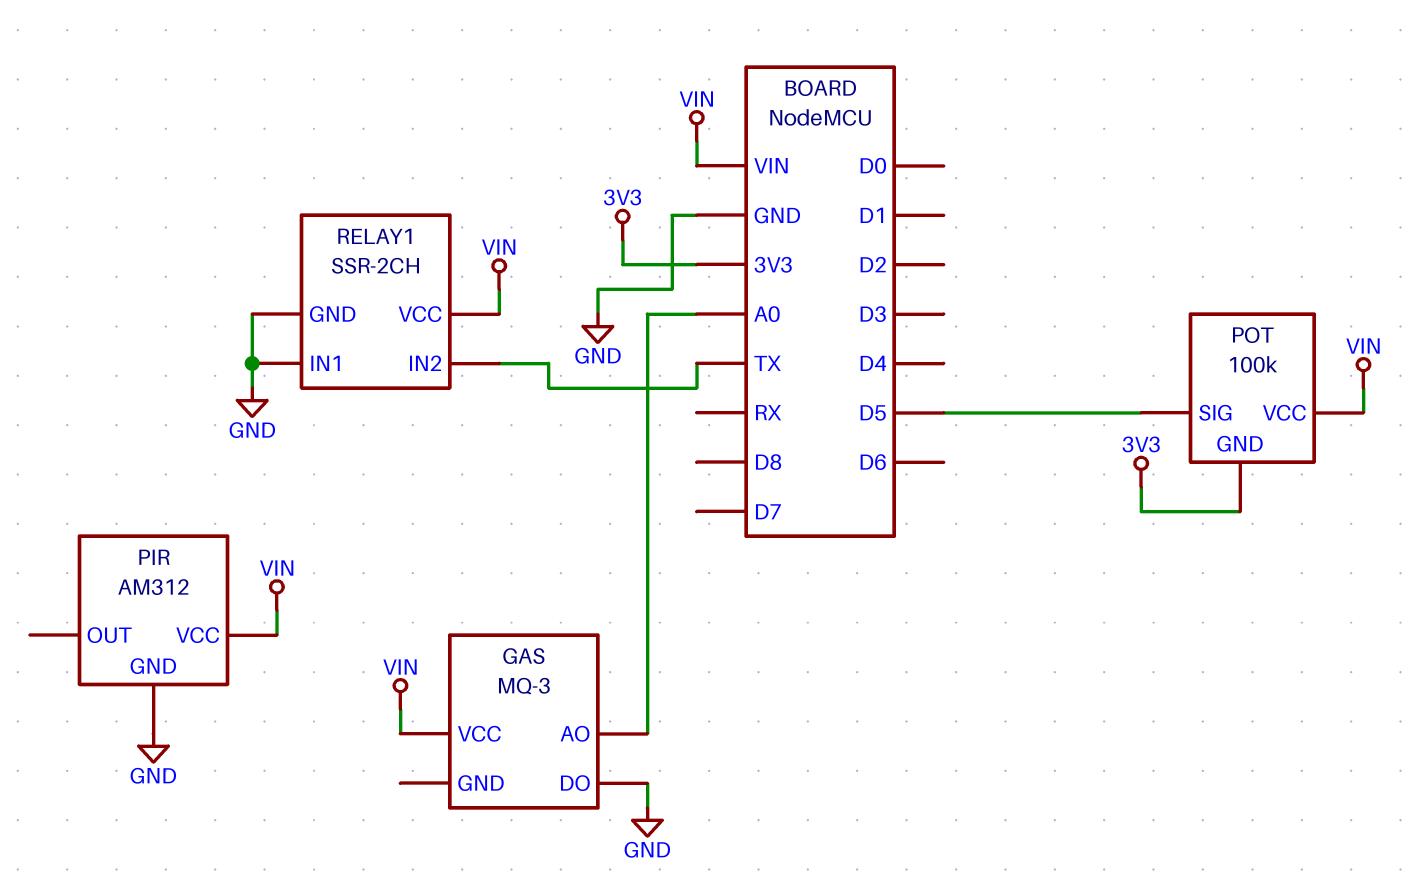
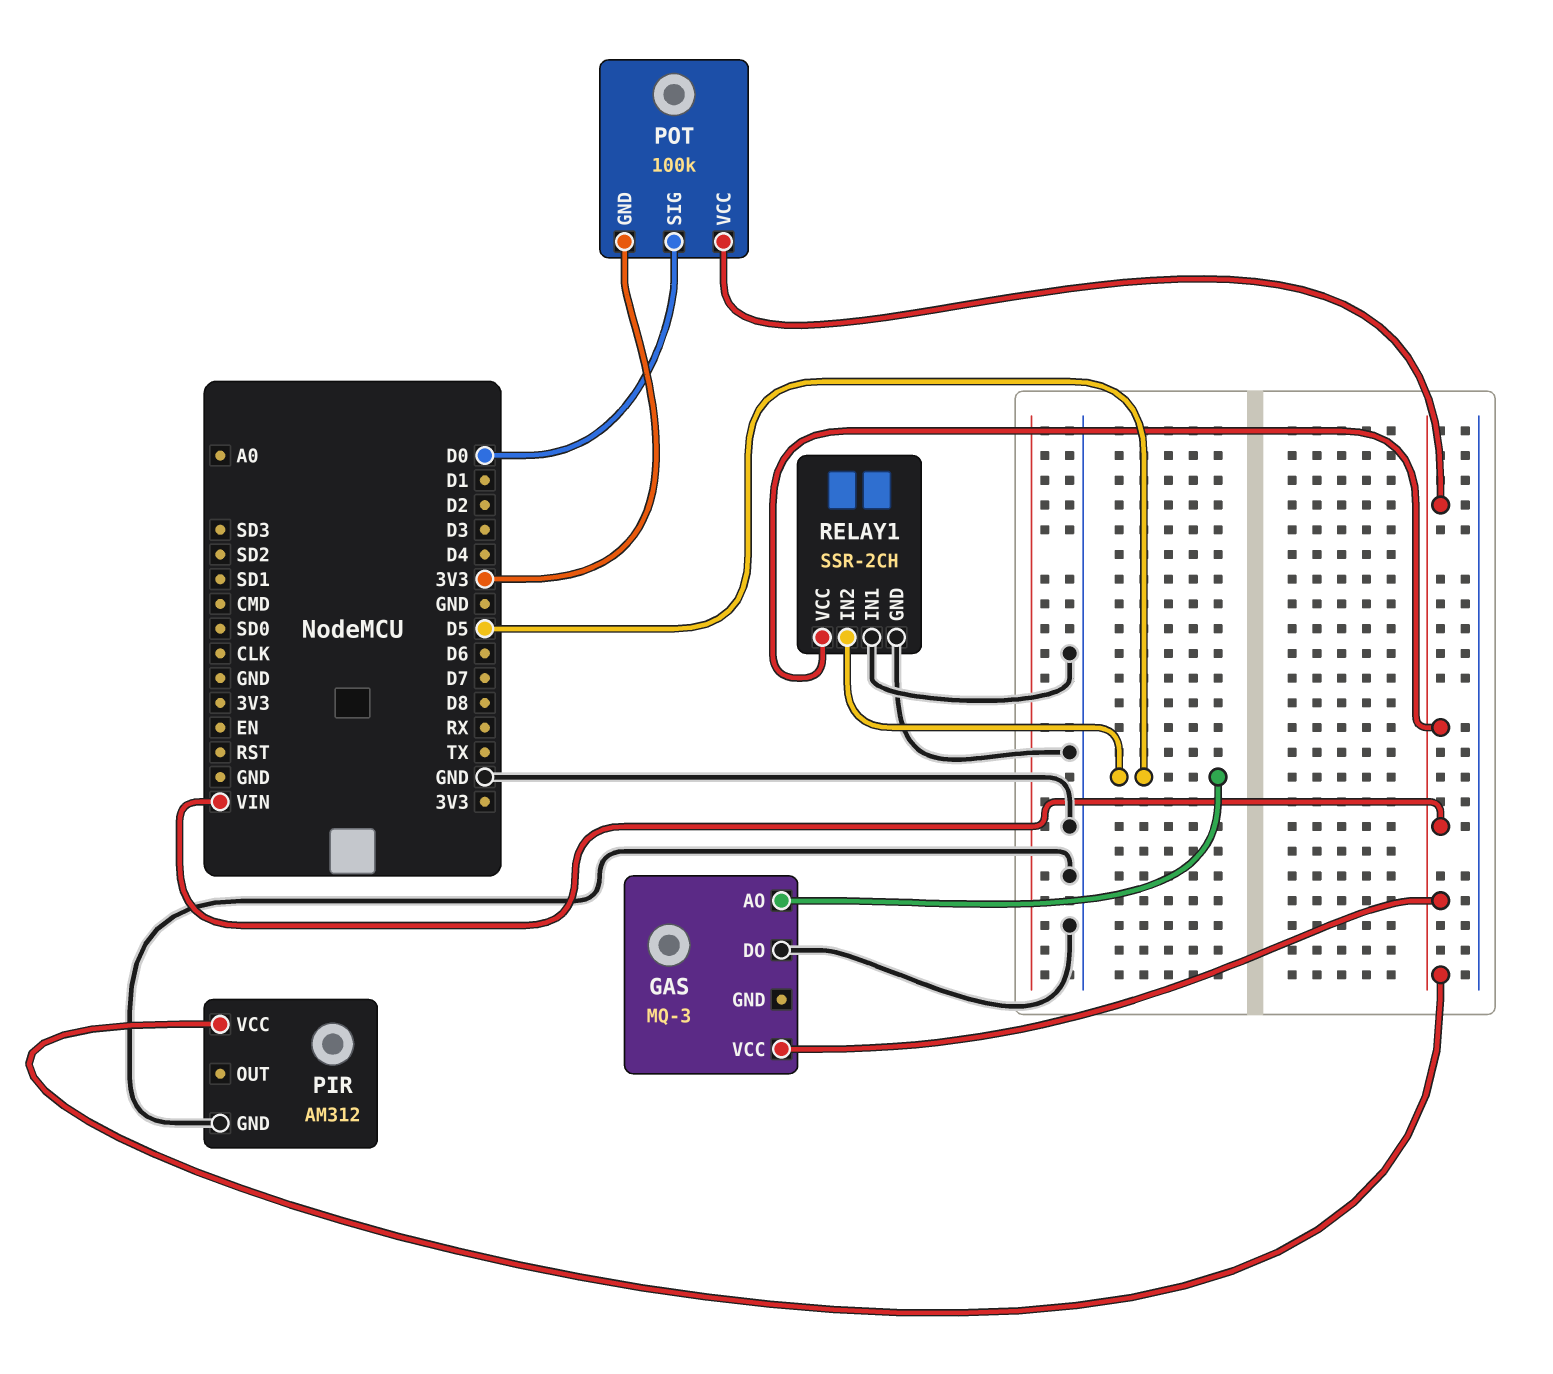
GAS pin AO: A0 -> D5
POT pin SIG: D5 -> D0
RELAY1 pin IN2: TX -> D5

